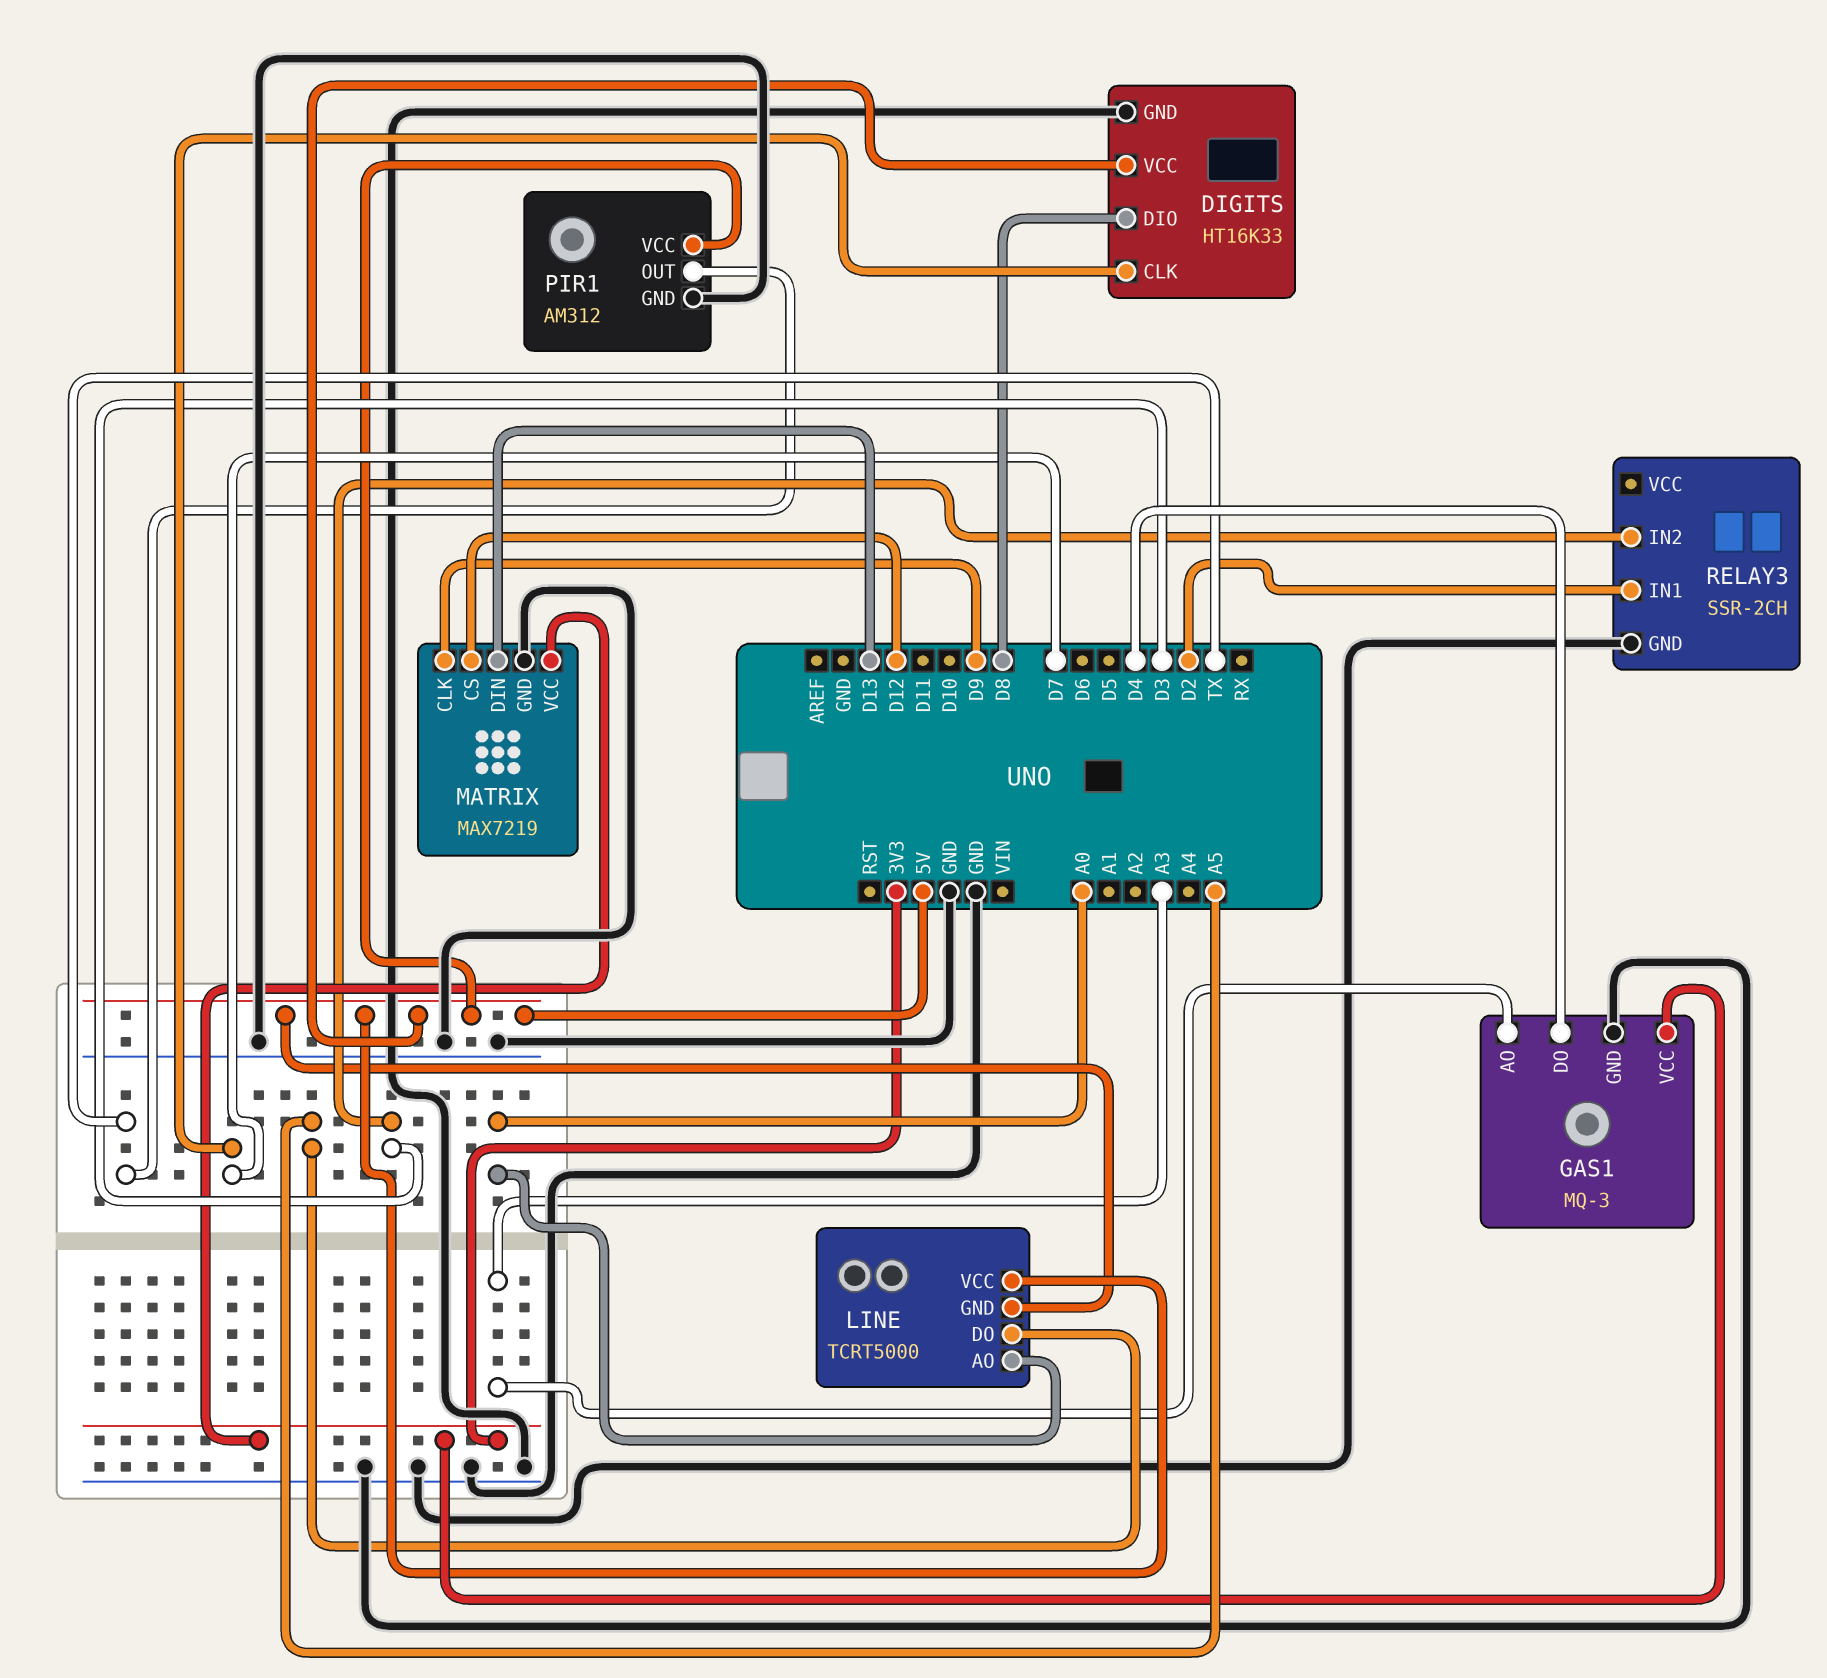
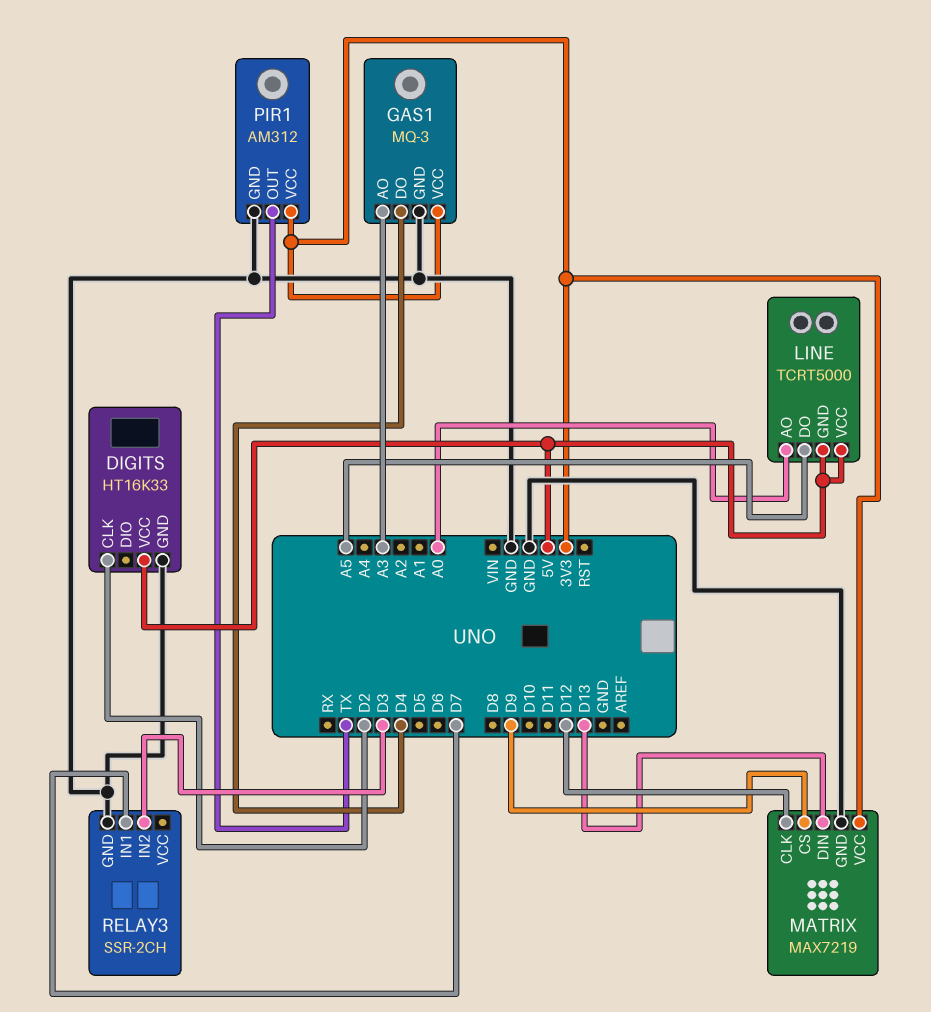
DIGITS pin CLK: D7 -> D2
DIGITS pin DIO: D8 -> none
MATRIX pin CLK: D9 -> D12
MATRIX pin CS: D12 -> D9
PIR1 pin VCC: 5V -> 3V3
RELAY3 pin IN1: D2 -> D7

